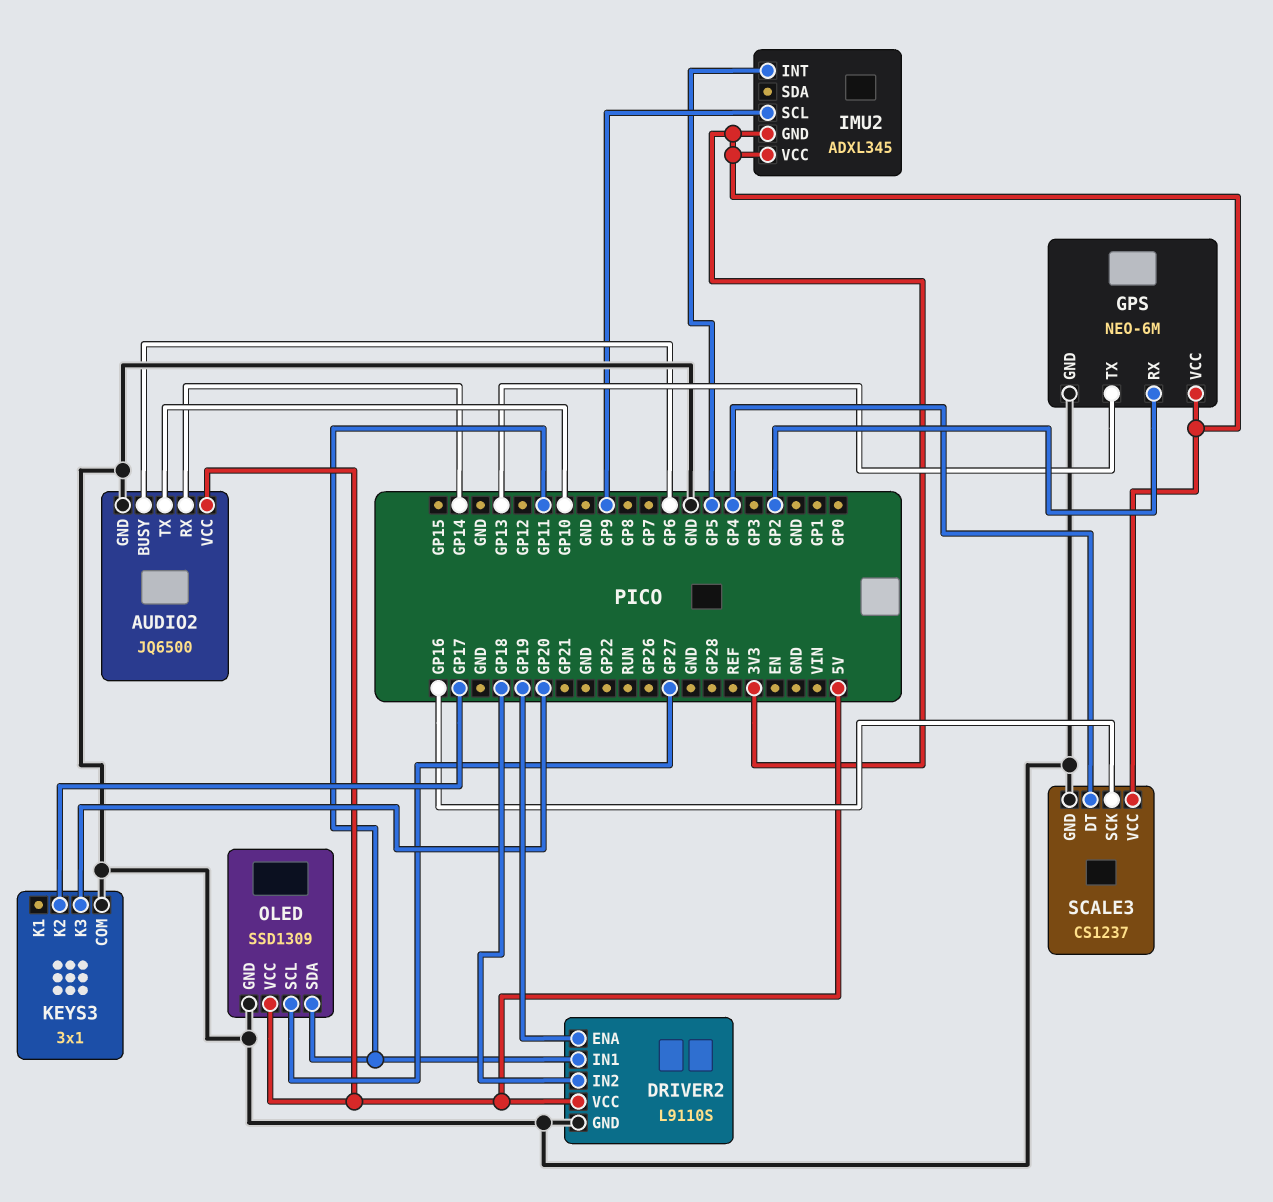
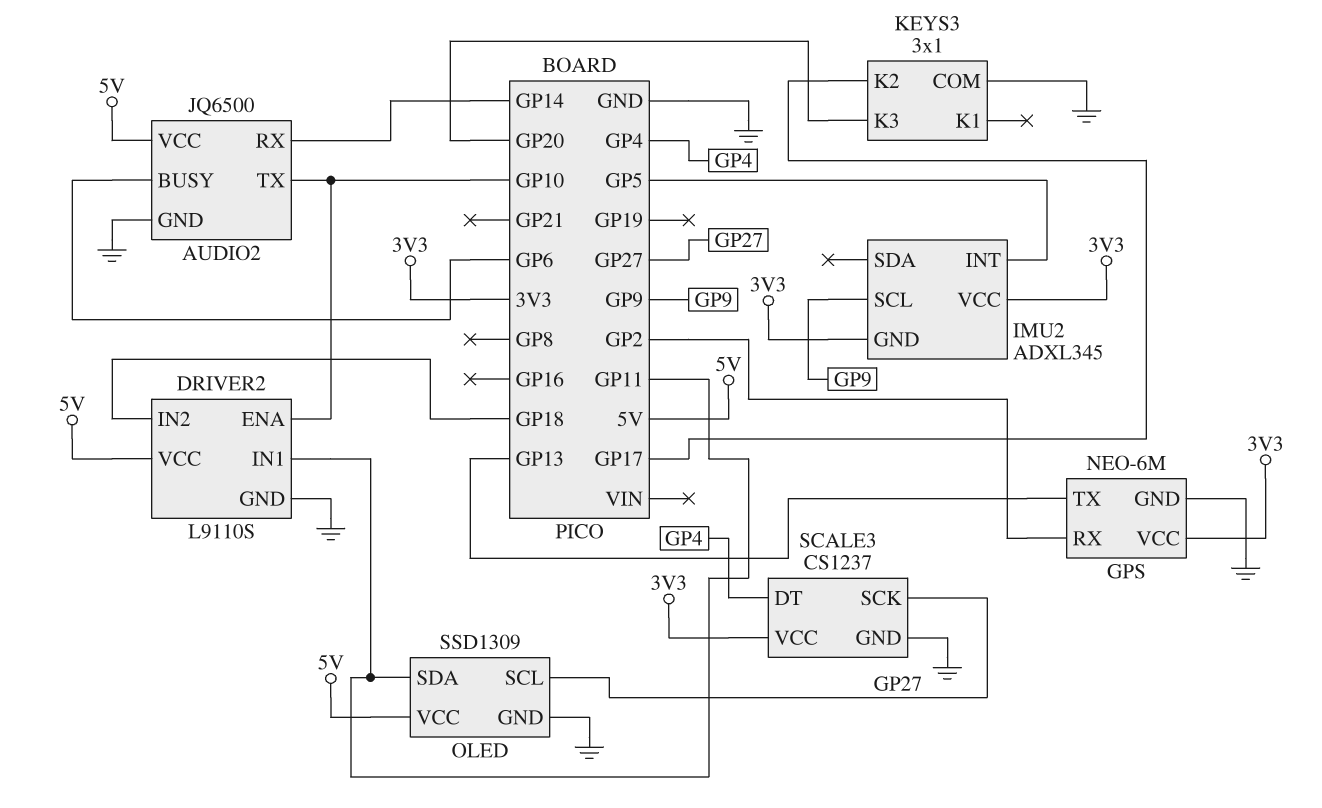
DRIVER2 pin ENA: GP19 -> GP10
SCALE3 pin SCK: GP16 -> GP27

